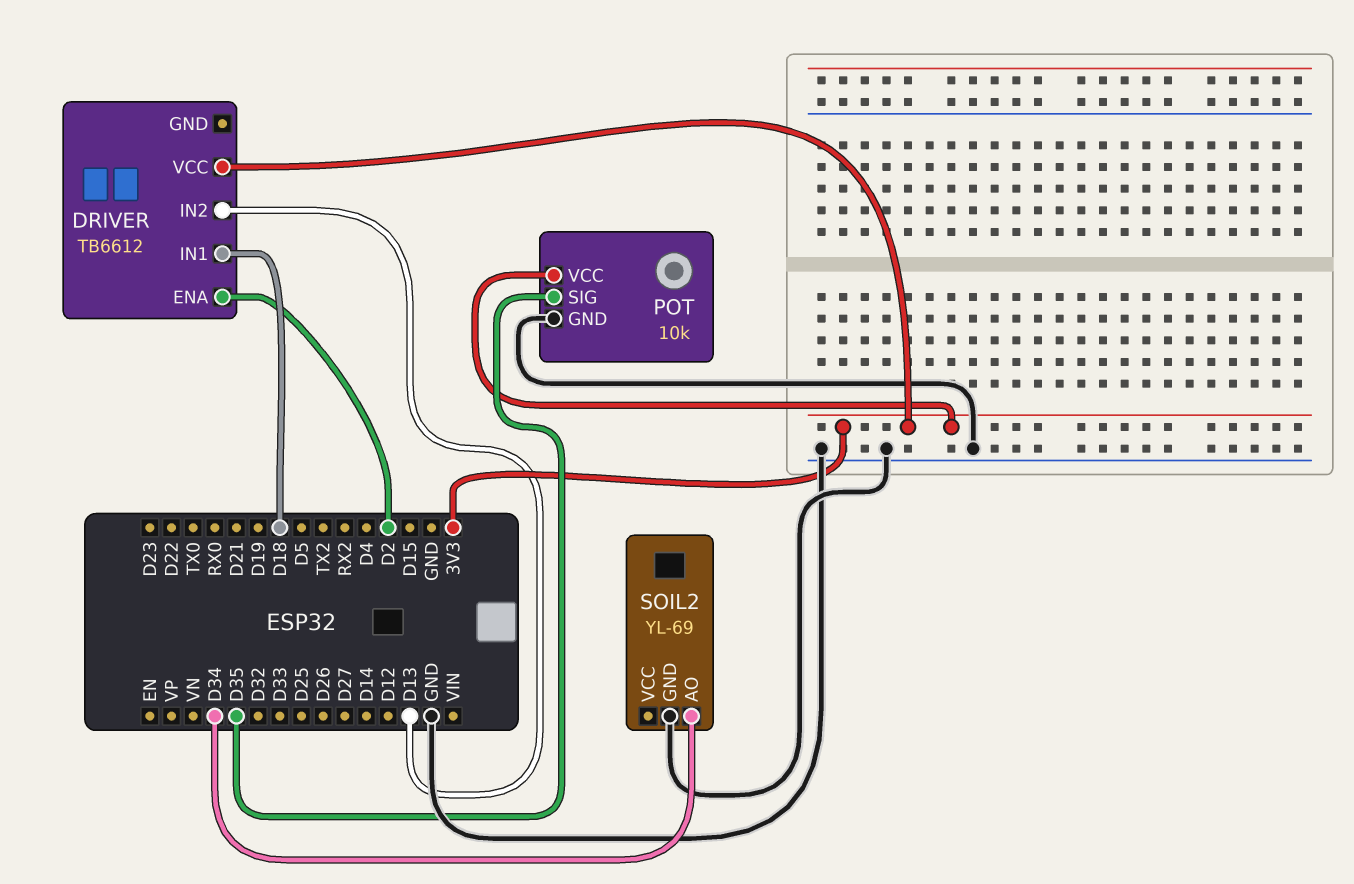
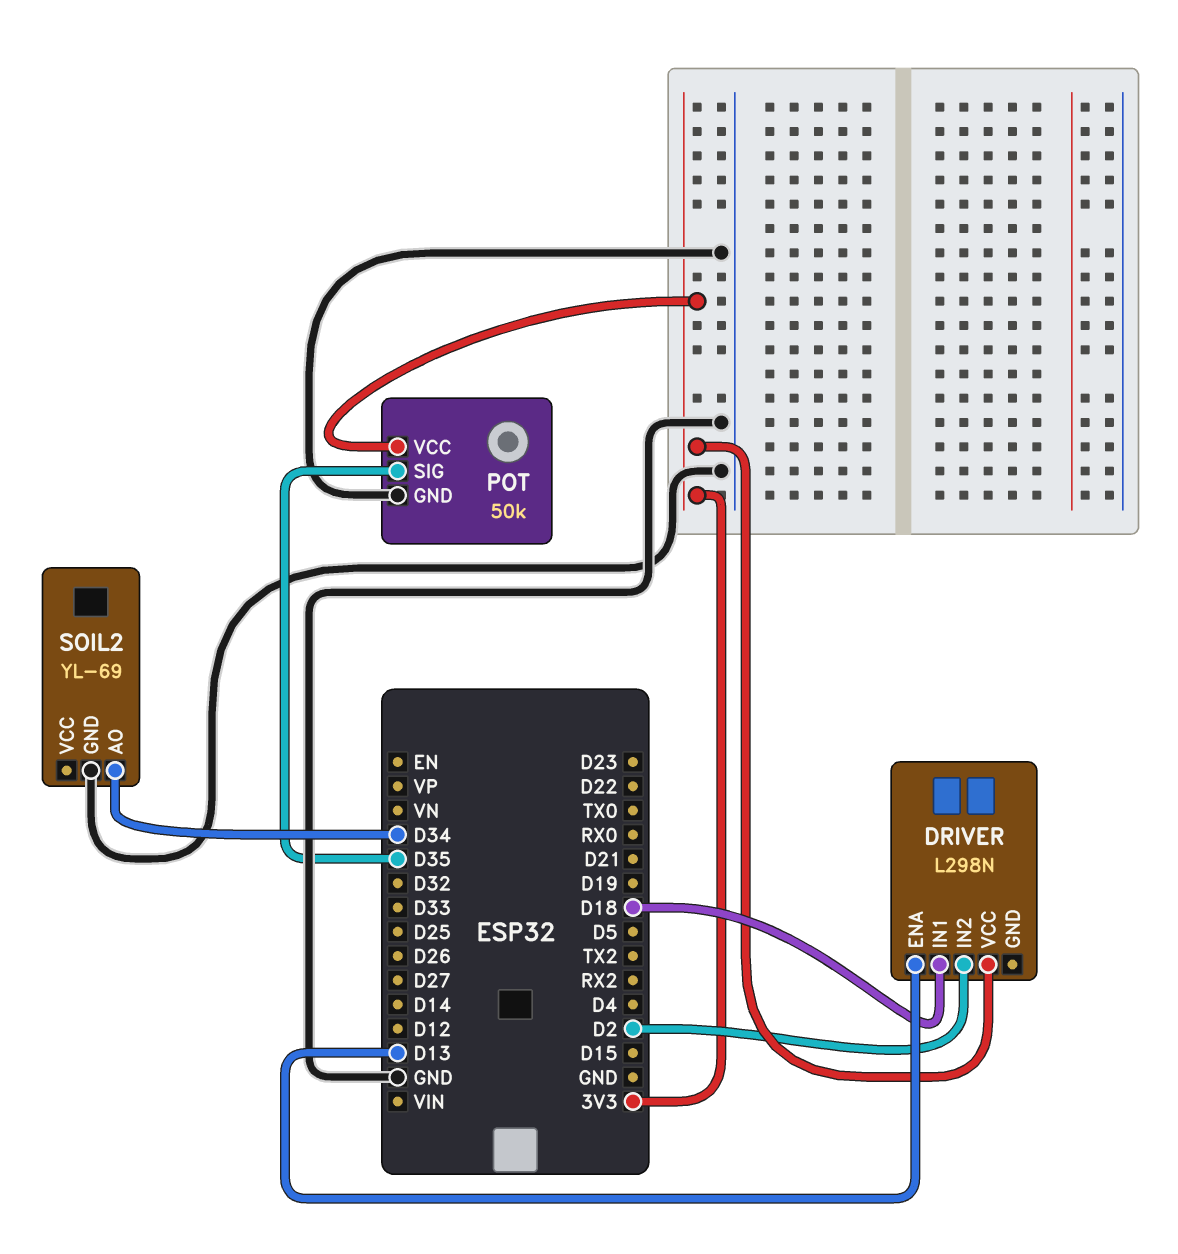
DRIVER: TB6612 -> L298N
DRIVER pin ENA: D2 -> D13
DRIVER pin IN2: D13 -> D2
POT: 10k -> 50k

